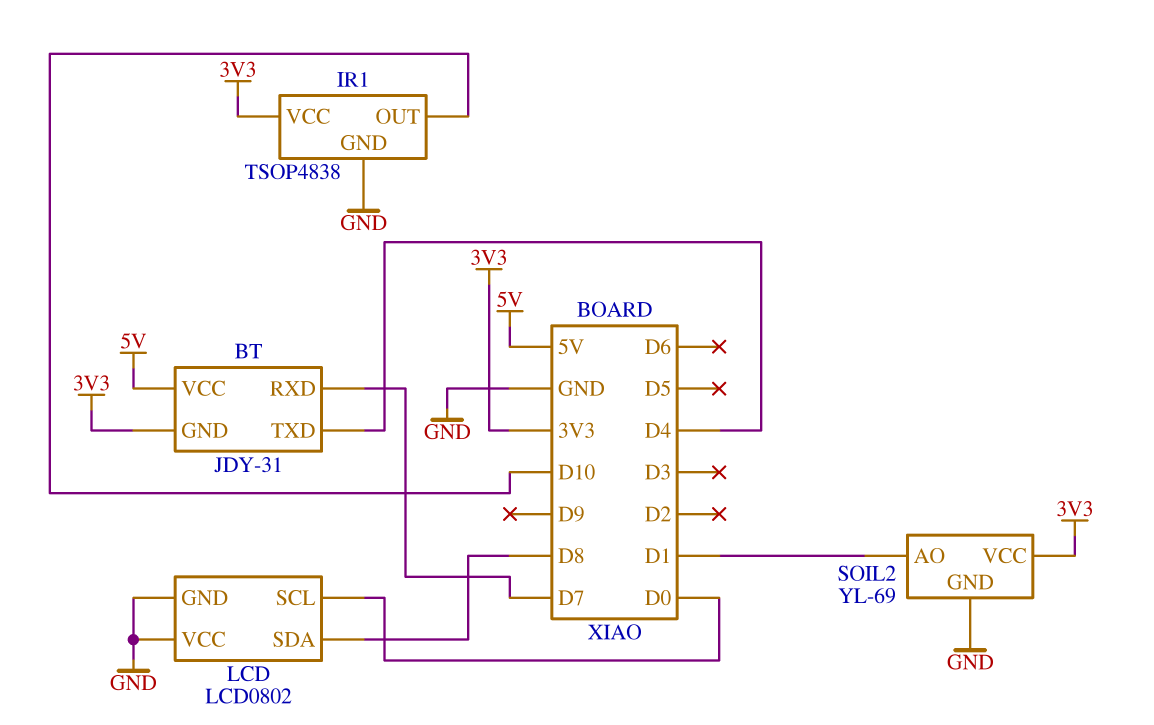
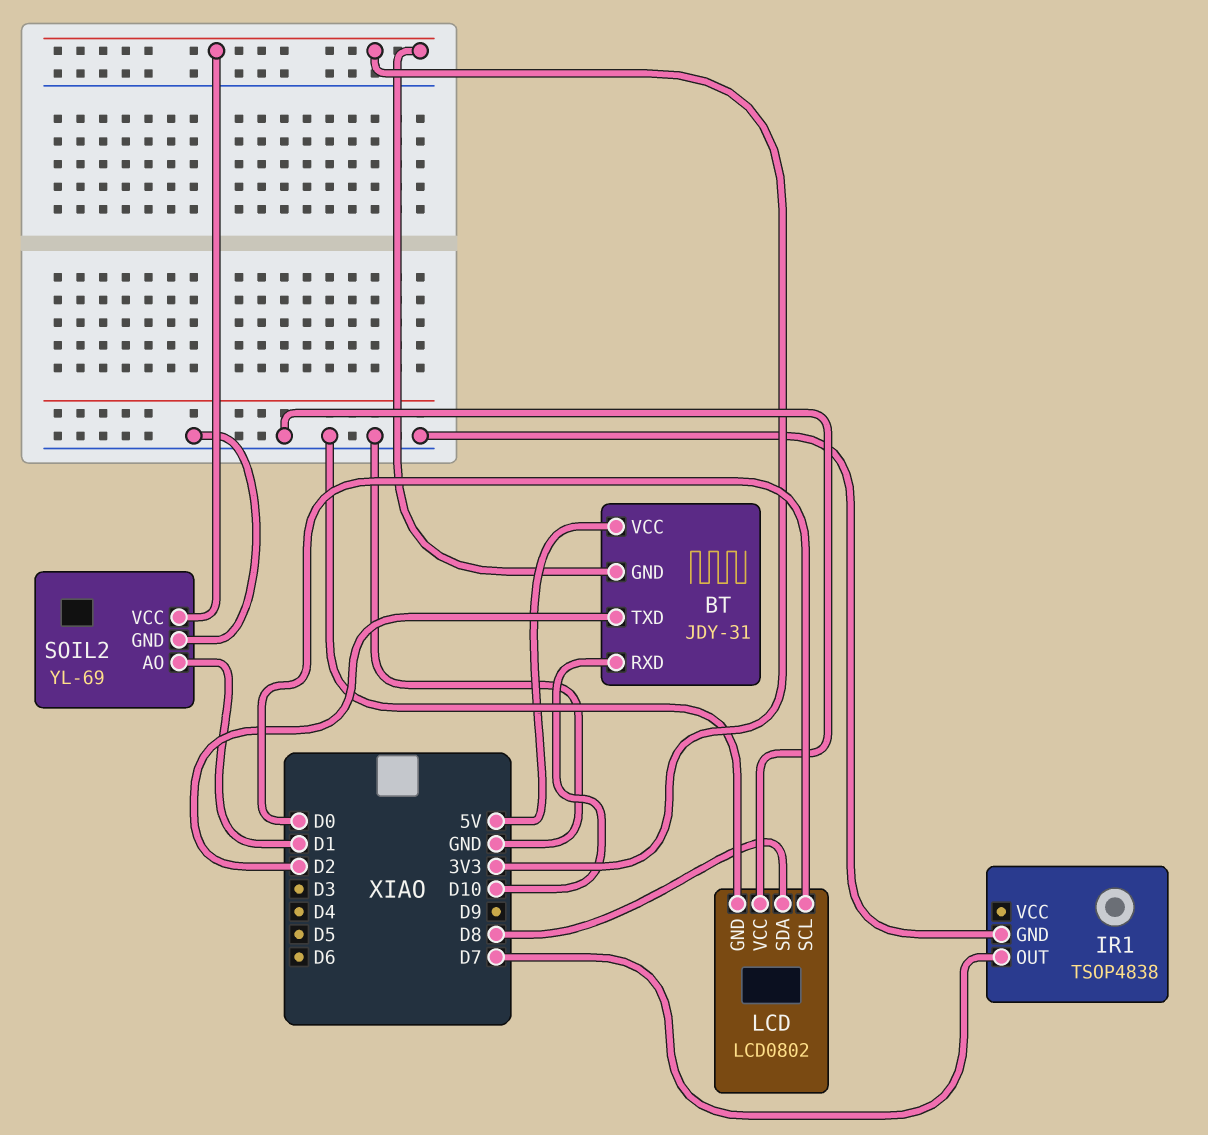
BT pin RXD: D7 -> D10
BT pin TXD: D4 -> D2
IR1 pin OUT: D10 -> D7
IR1 pin VCC: 3V3 -> none

